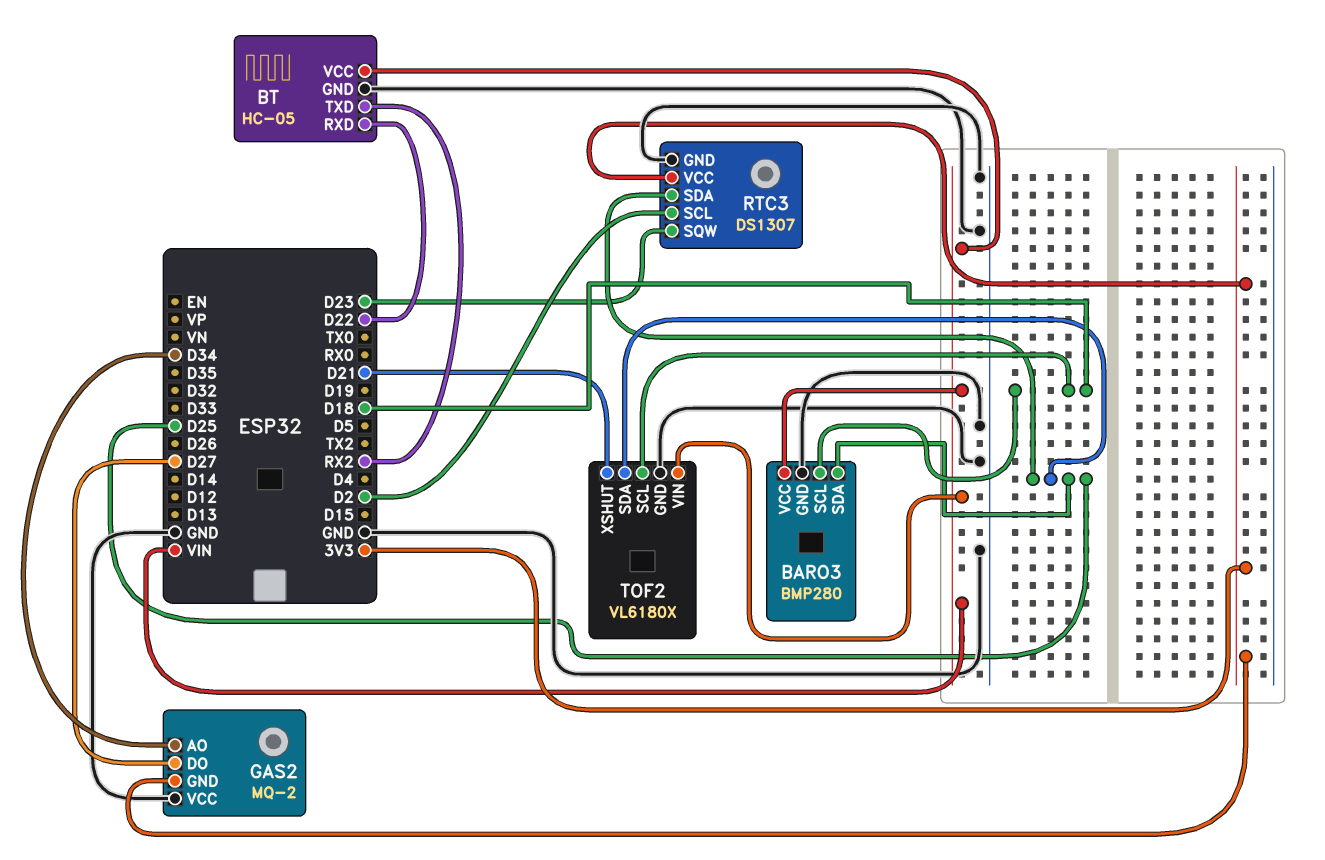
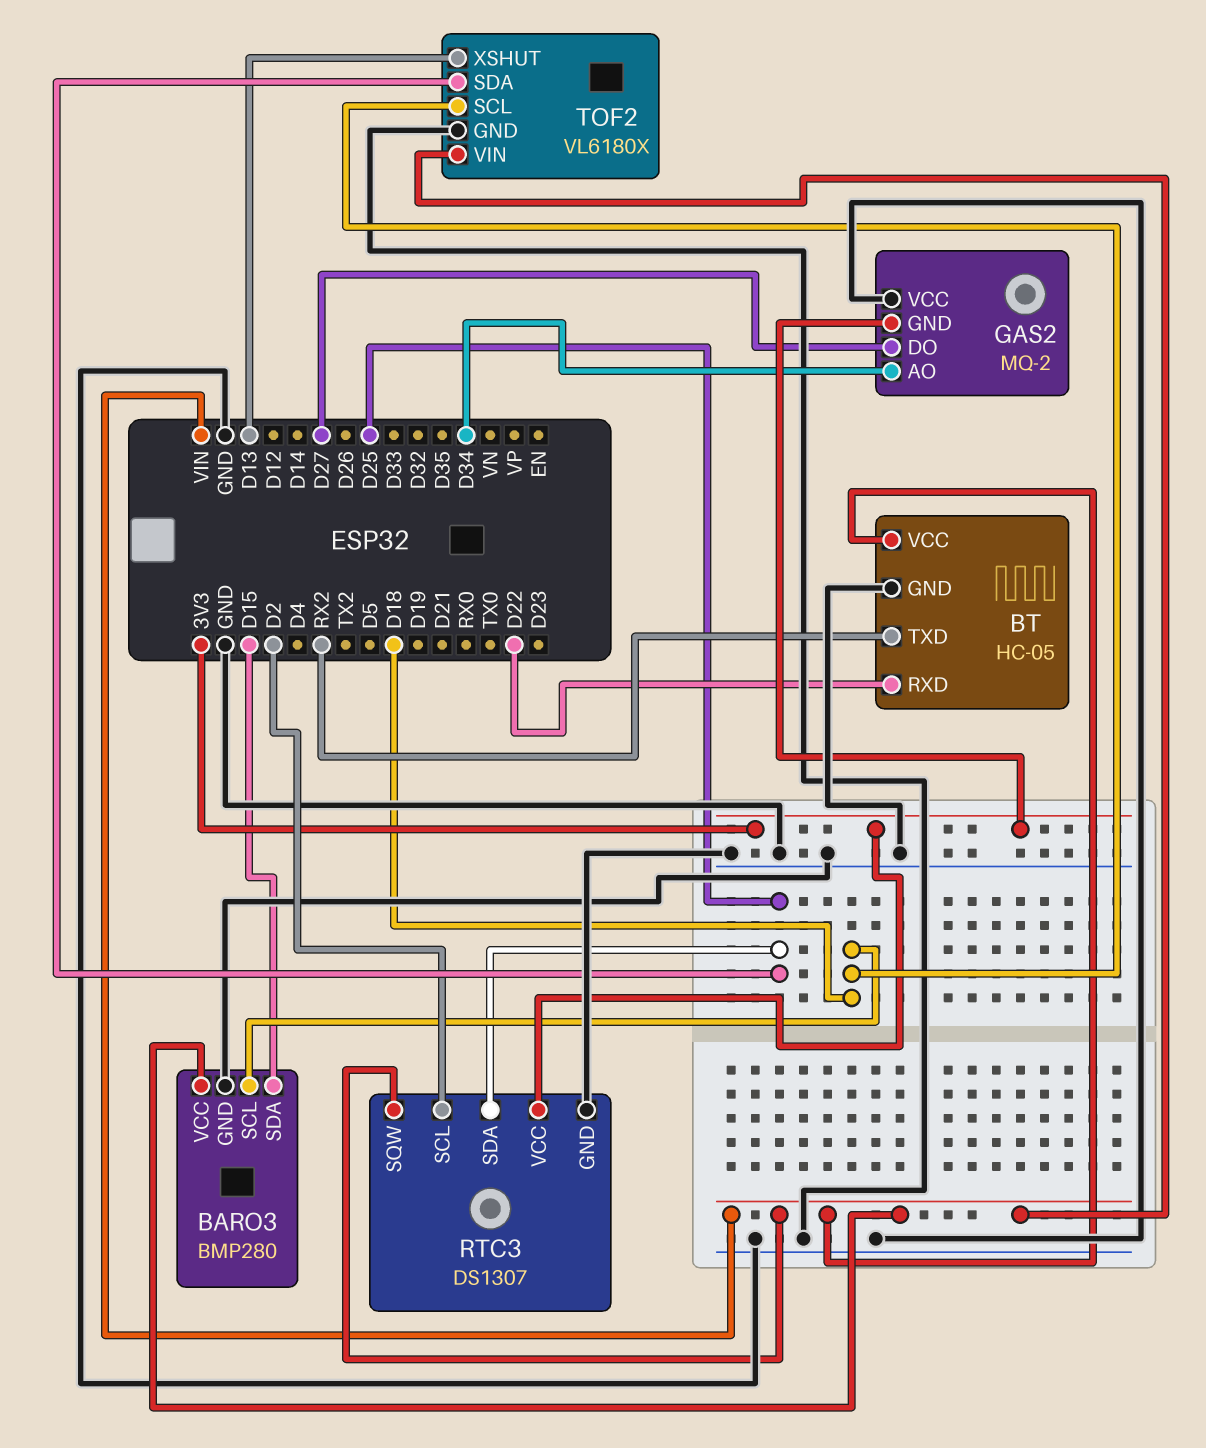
BARO3 pin SDA: D25 -> D15
RTC3 pin SQW: D23 -> VIN
TOF2 pin XSHUT: D21 -> D13

